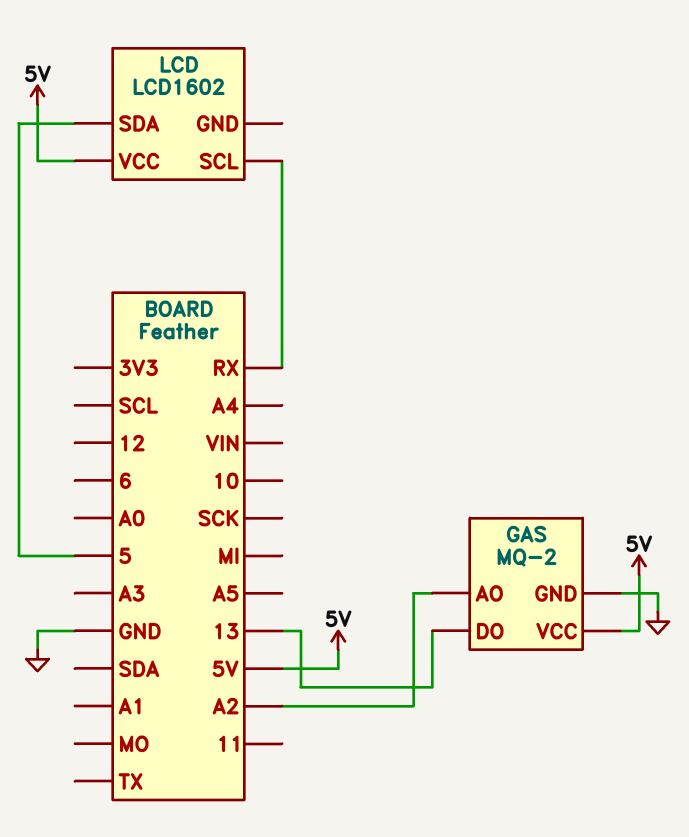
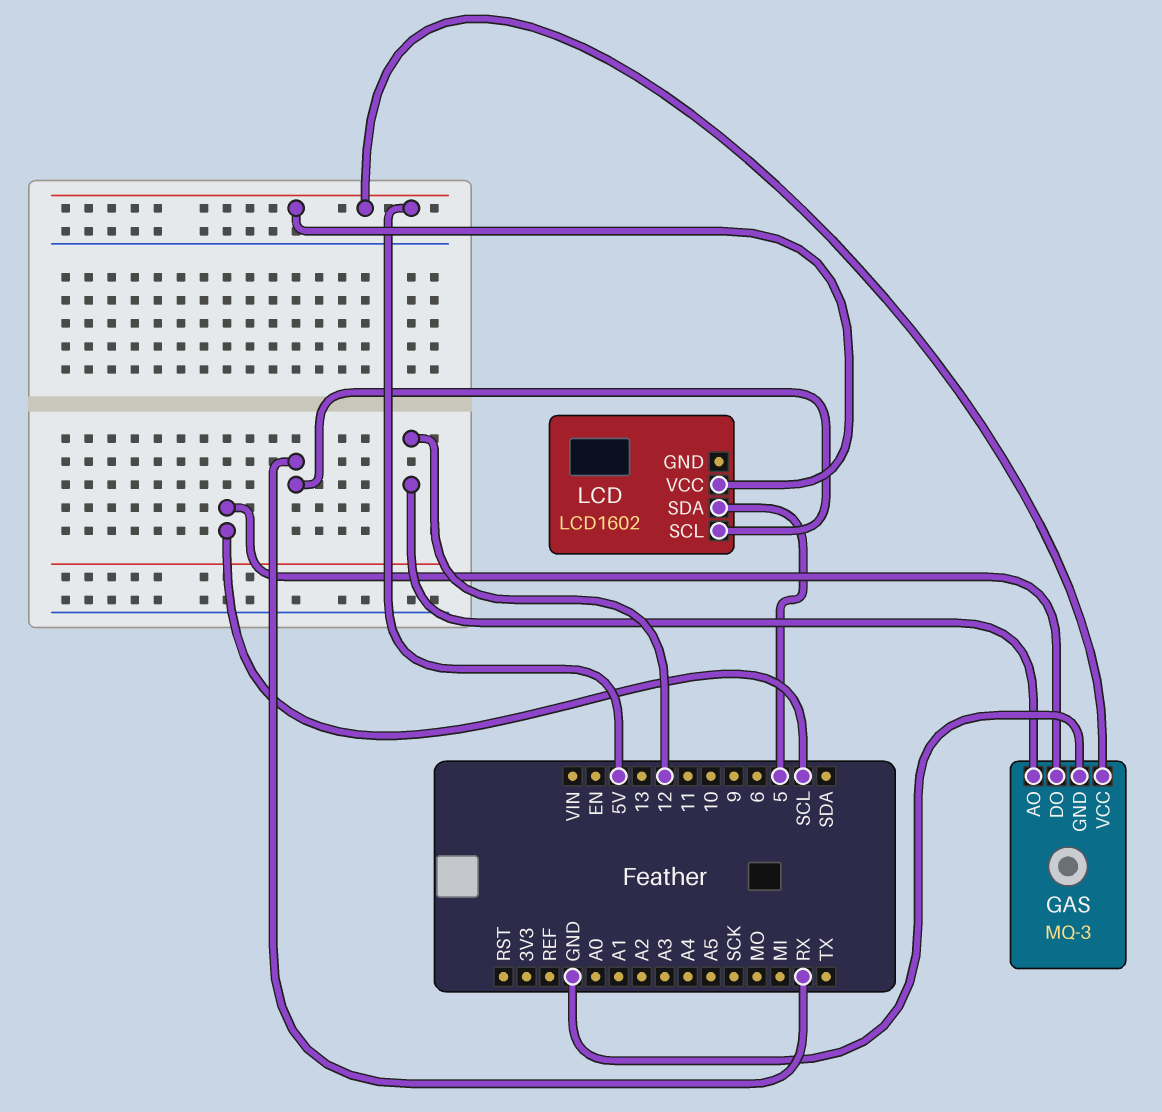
GAS: MQ-2 -> MQ-3
GAS pin AO: A2 -> 12
GAS pin DO: 13 -> SCL

